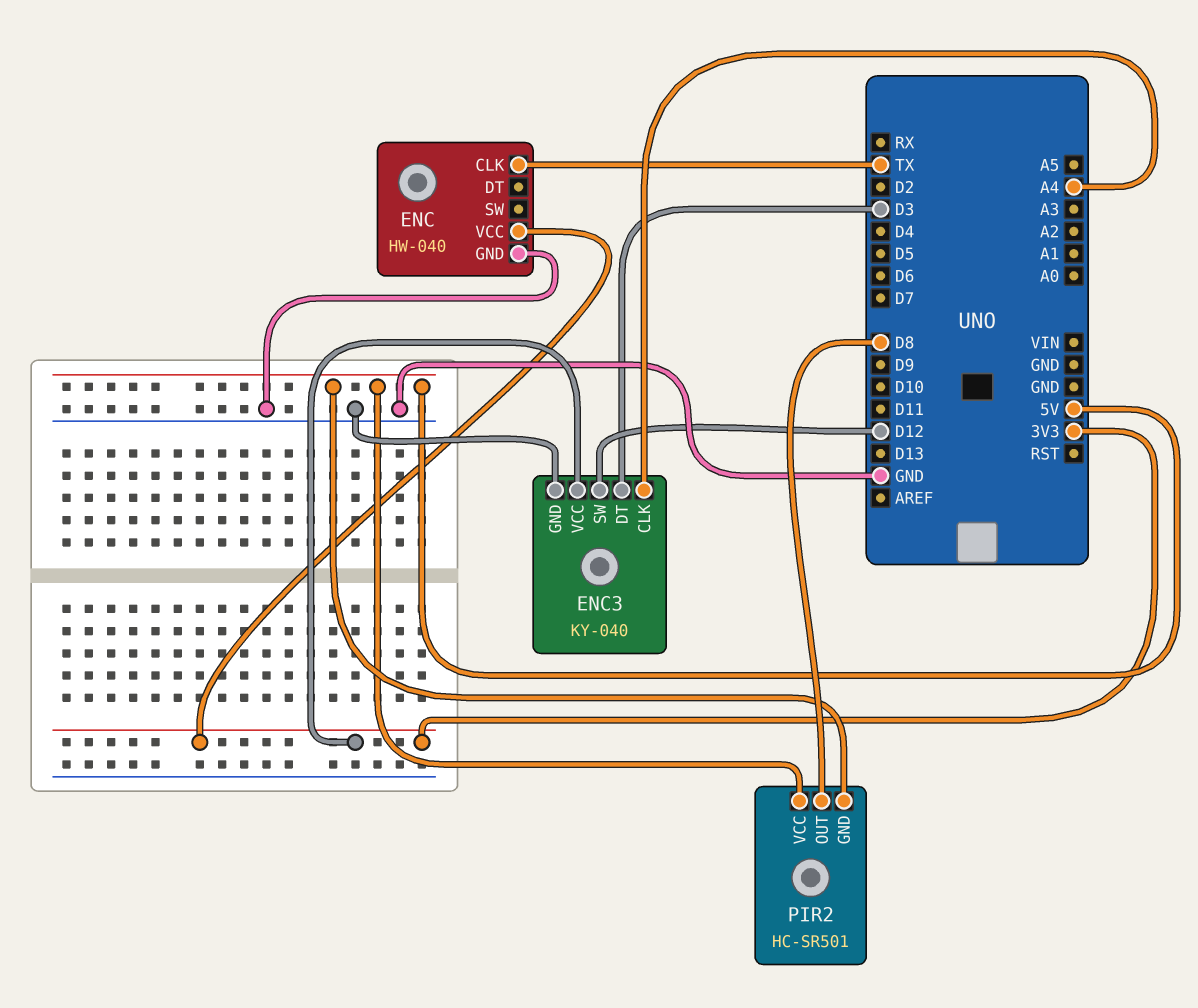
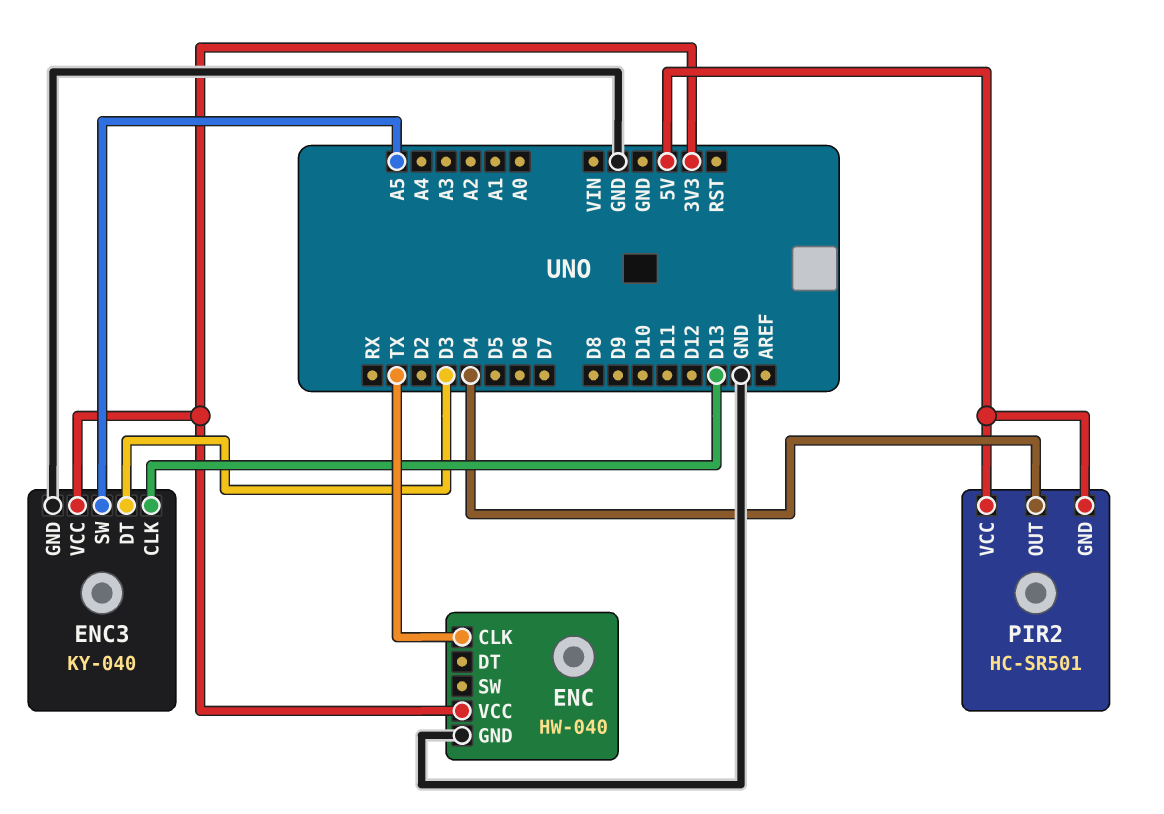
ENC3 pin CLK: A4 -> D13
ENC3 pin SW: D12 -> A5
PIR2 pin OUT: D8 -> D4

